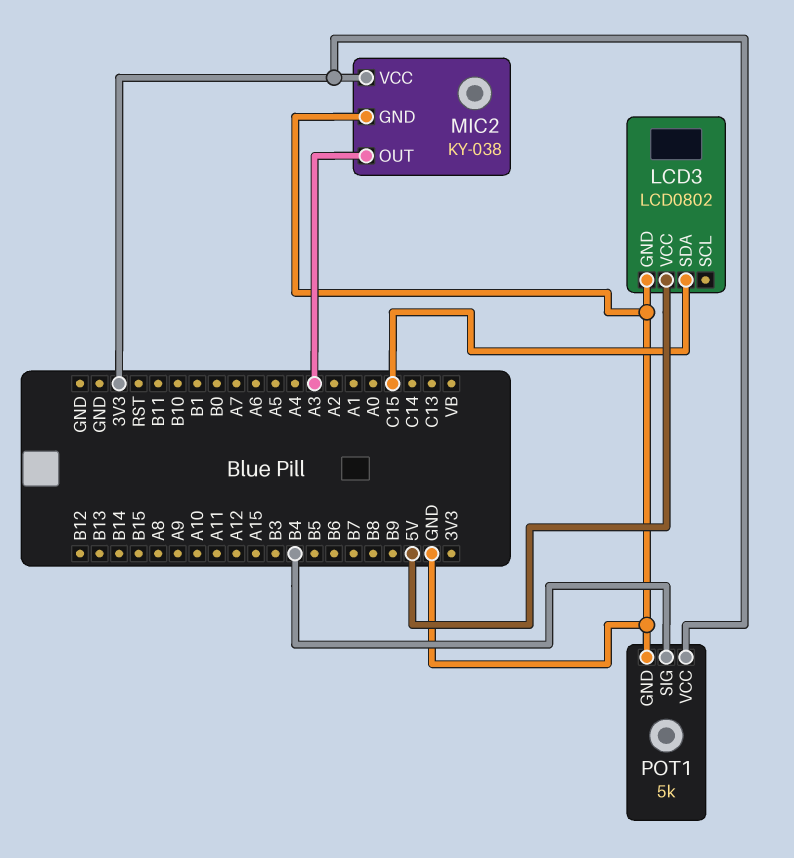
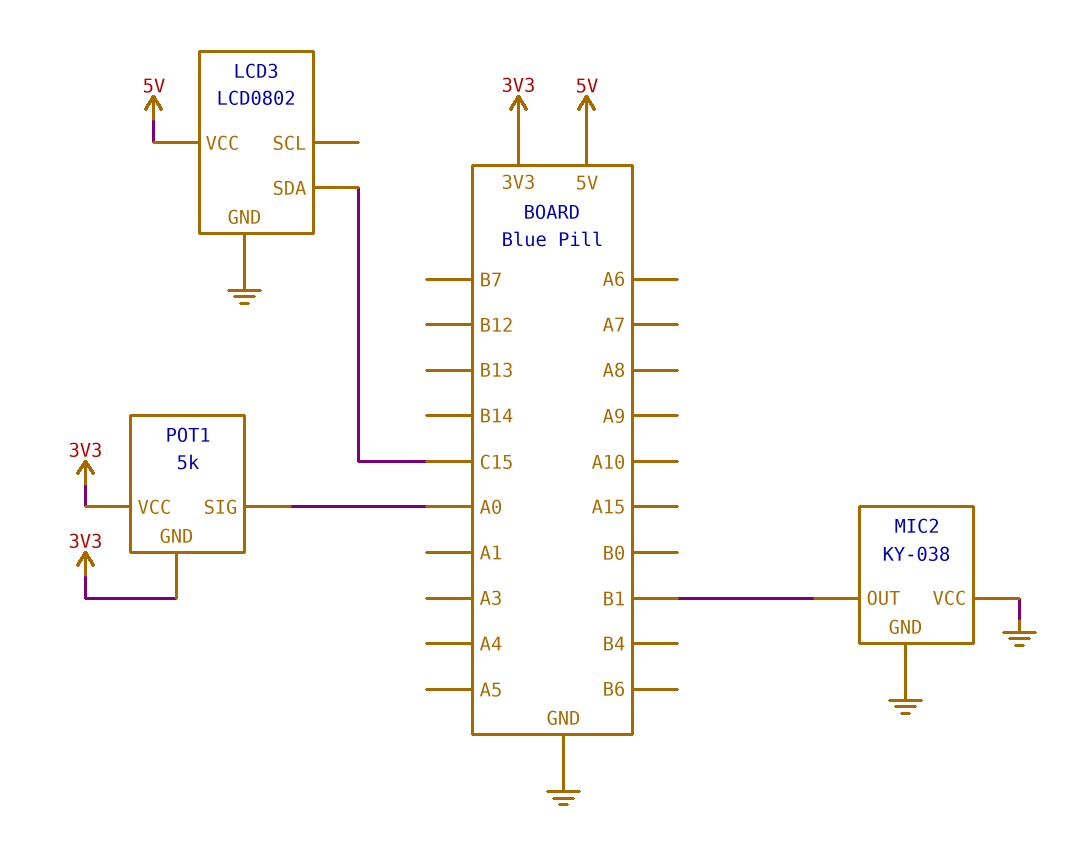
MIC2 pin OUT: A3 -> B1
MIC2 pin VCC: 3V3 -> GND
POT1 pin GND: GND -> 3V3
POT1 pin SIG: B4 -> A0

